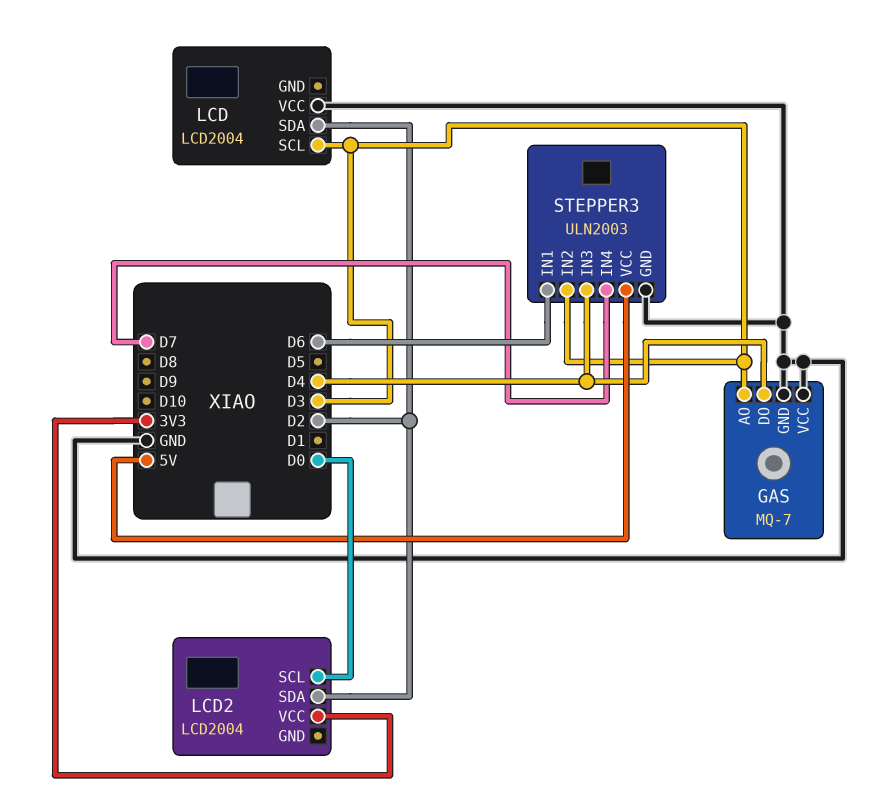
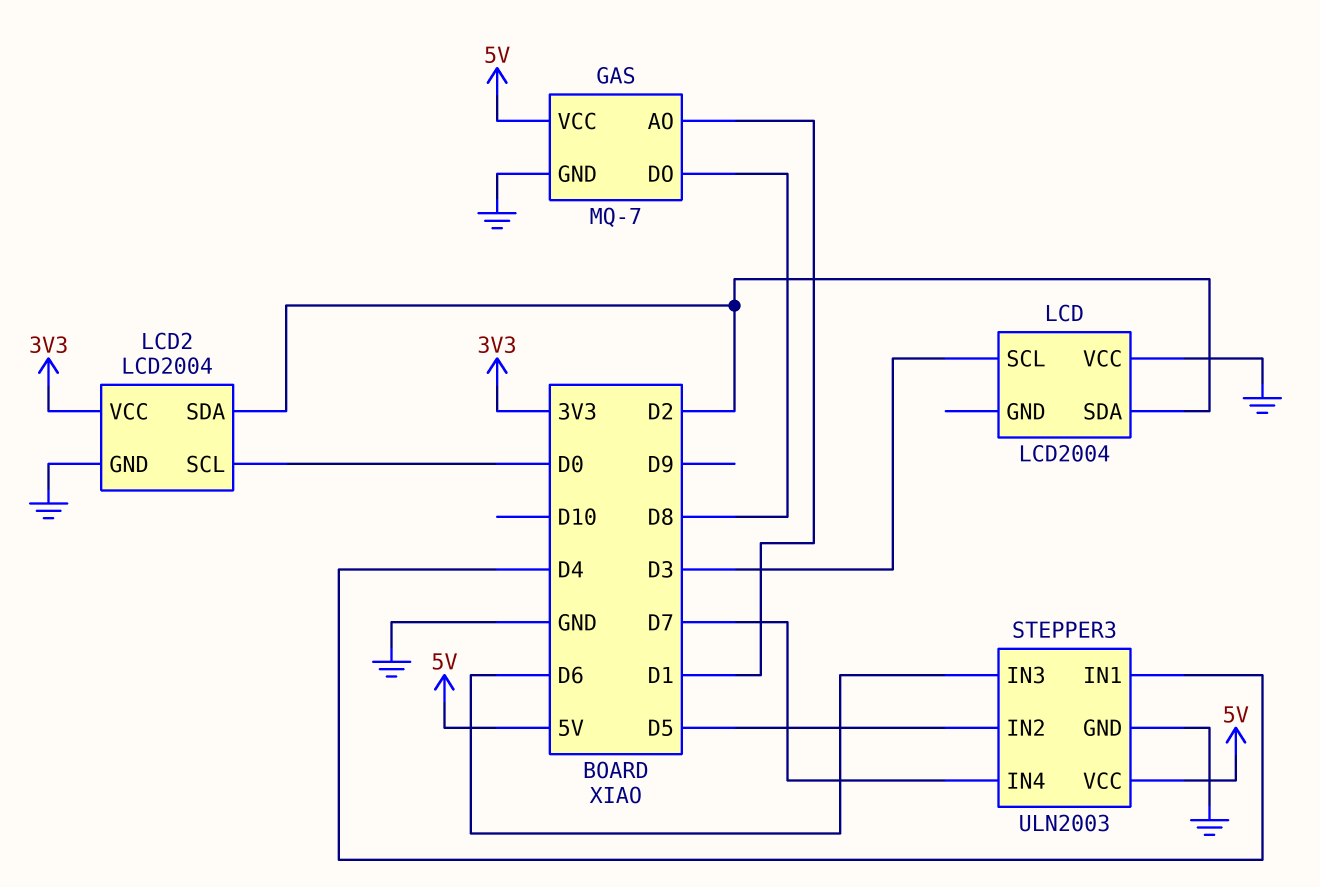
GAS pin AO: D3 -> D1
GAS pin DO: D4 -> D8
GAS pin VCC: GND -> 5V
LCD2 pin GND: none -> GND
STEPPER3 pin IN1: D6 -> D4
STEPPER3 pin IN2: D3 -> D5
STEPPER3 pin IN3: D4 -> D6

